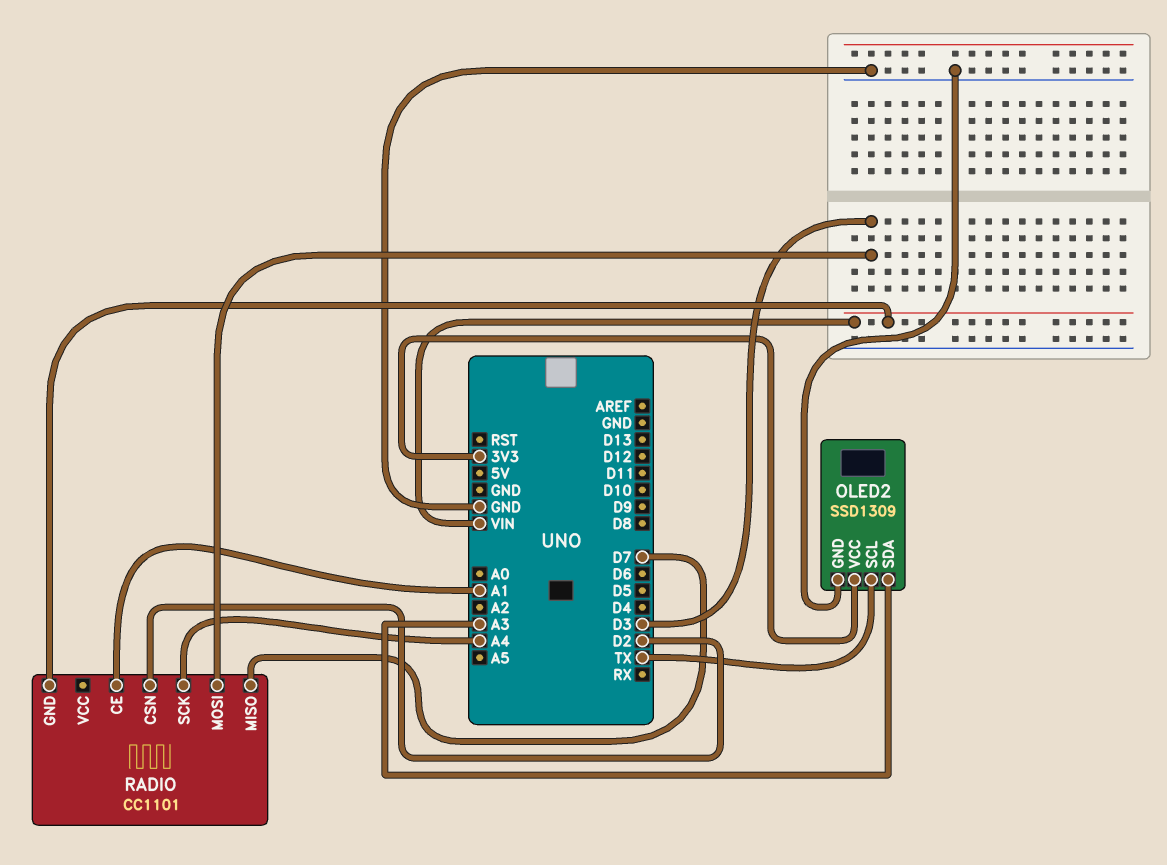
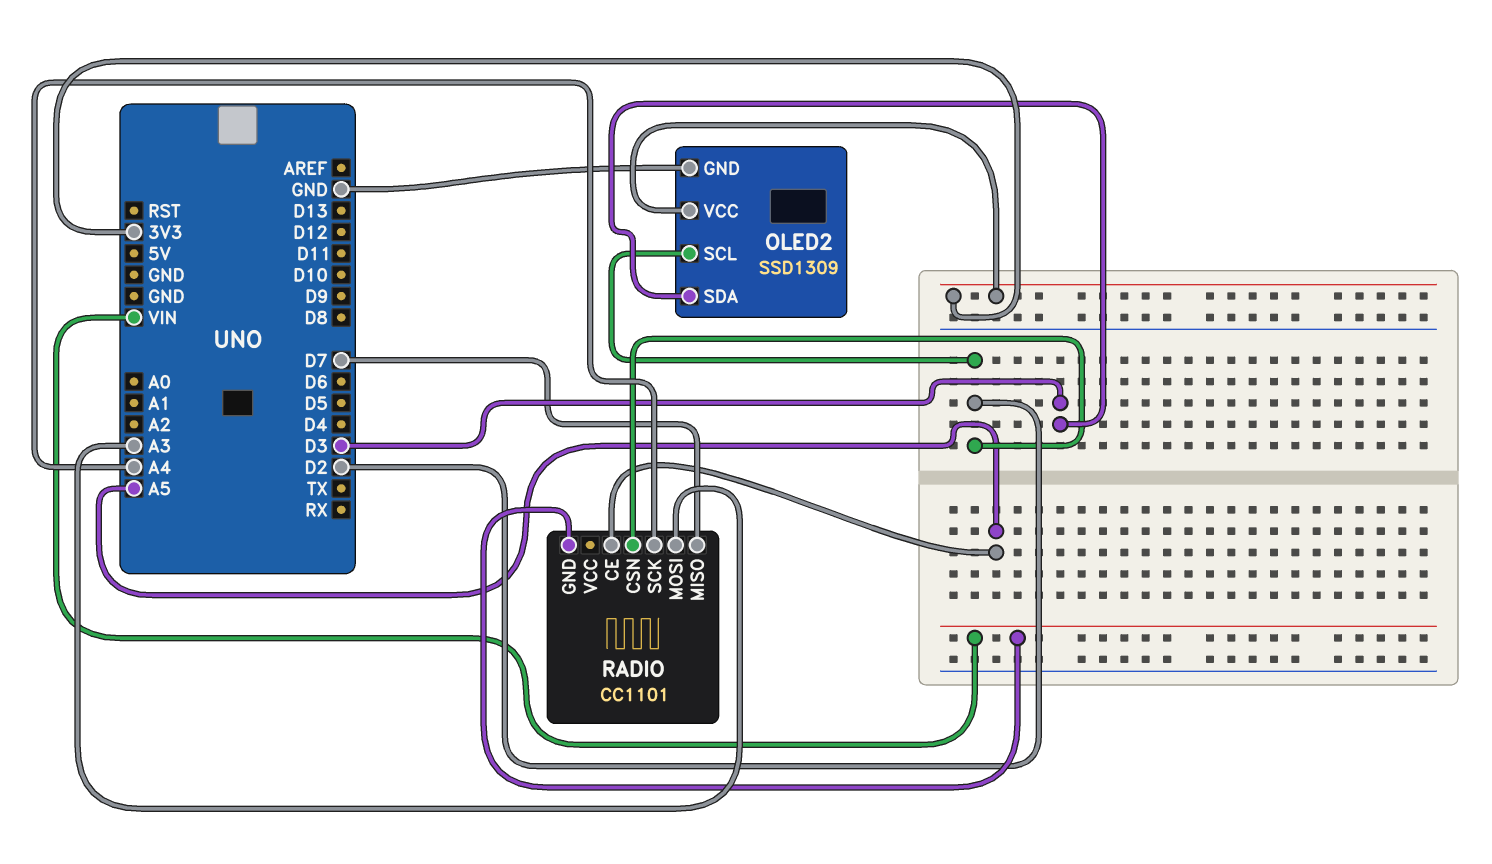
OLED2 pin SCL: TX -> D2
OLED2 pin SDA: A3 -> D3
RADIO pin CE: A1 -> A5
RADIO pin MOSI: D3 -> A3

